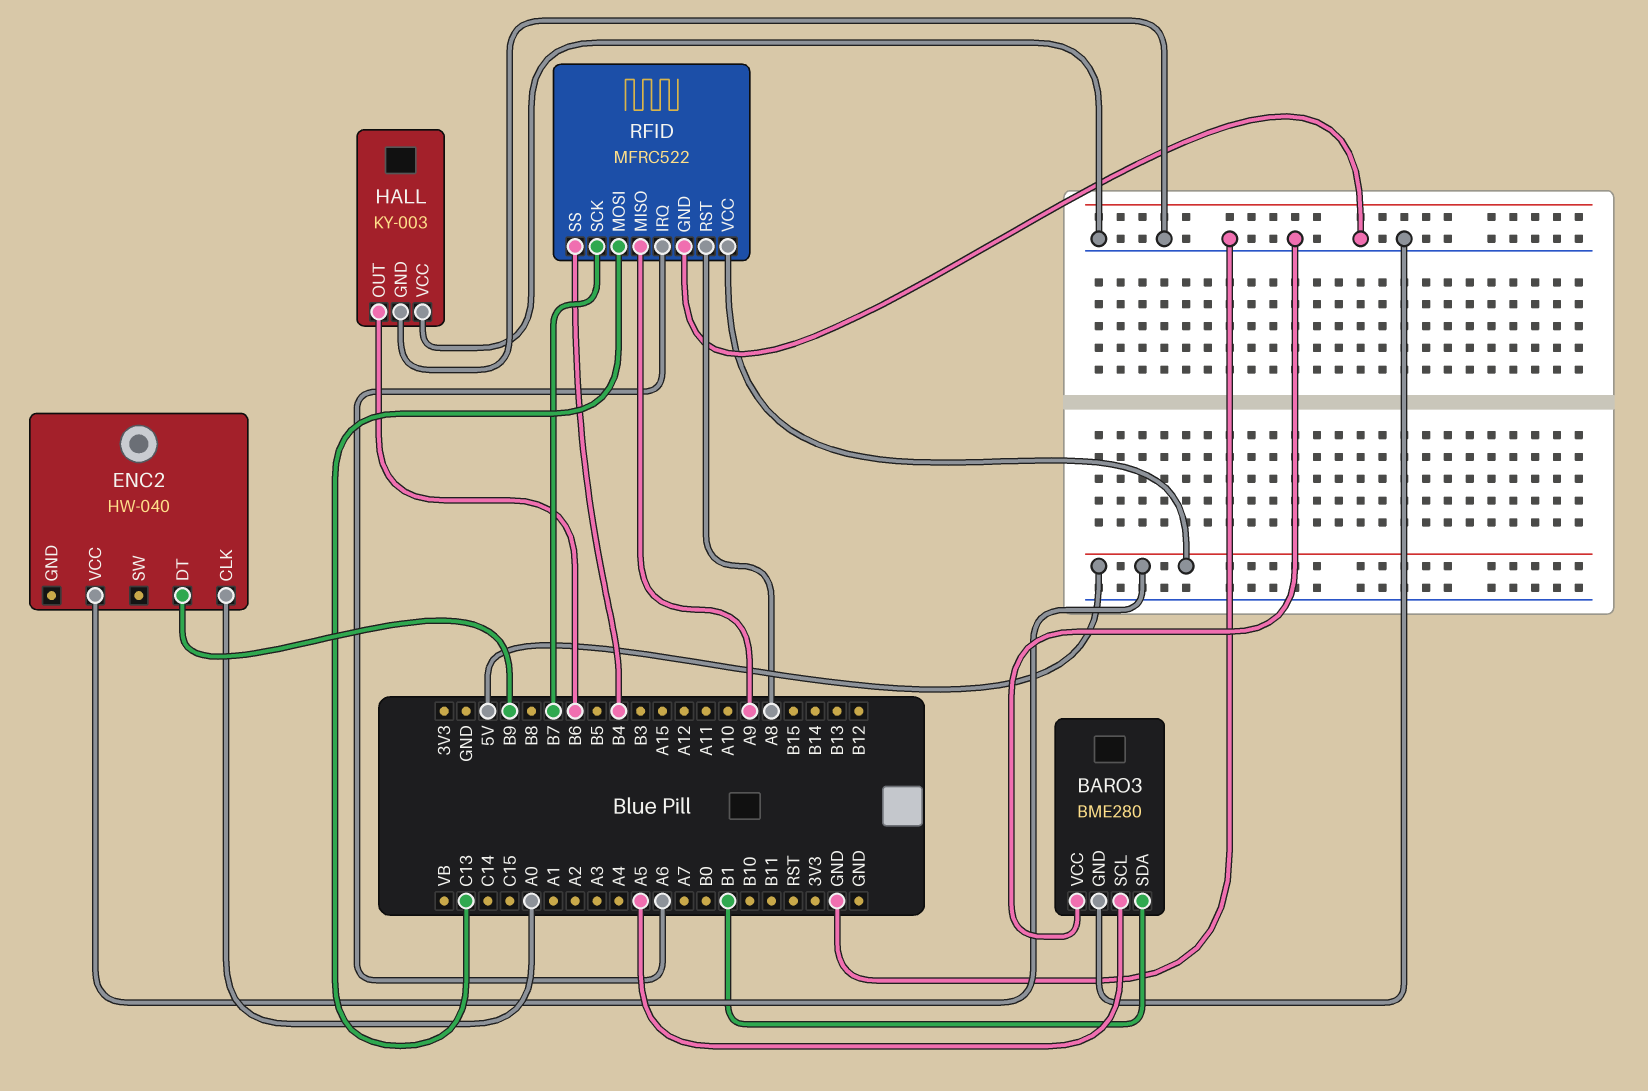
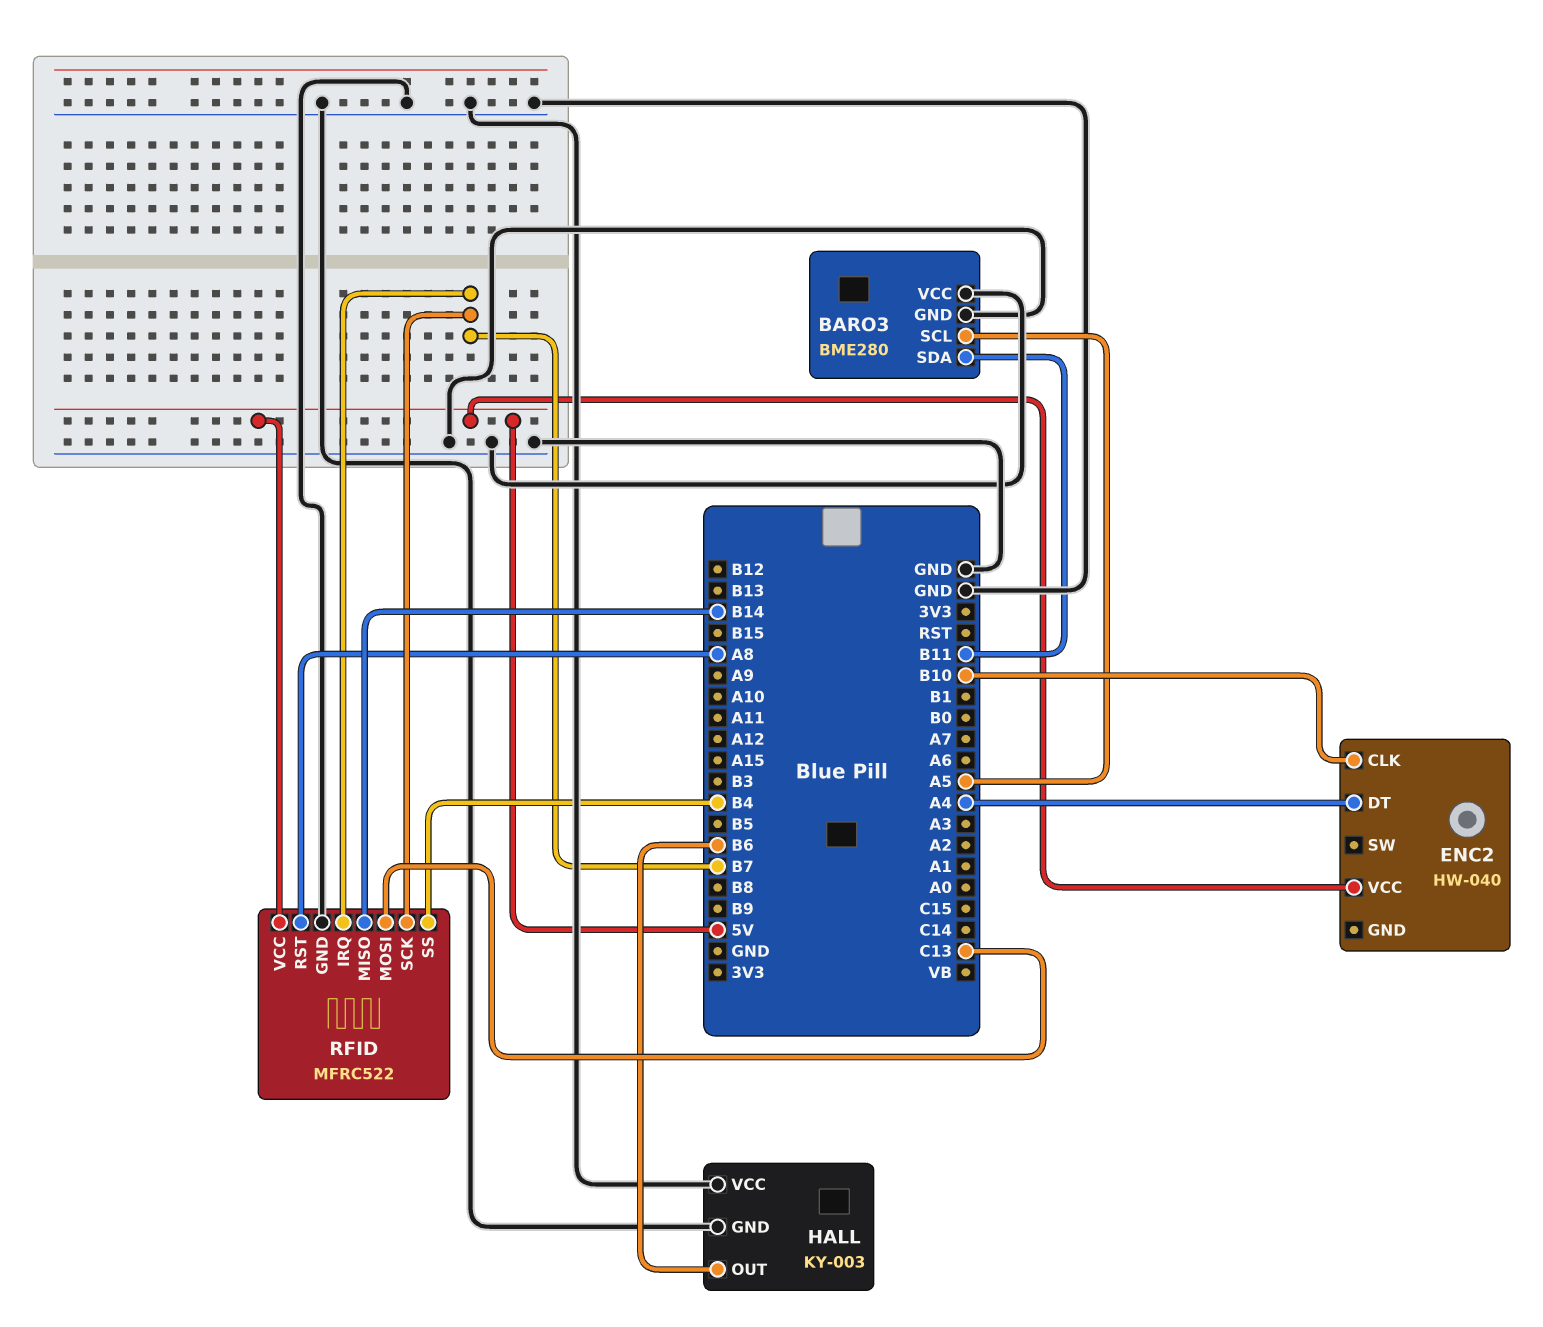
BARO3 pin SDA: B1 -> B11
ENC2 pin CLK: A0 -> B10
ENC2 pin DT: B9 -> A4
RFID pin IRQ: A6 -> B7
RFID pin MISO: A9 -> B14

